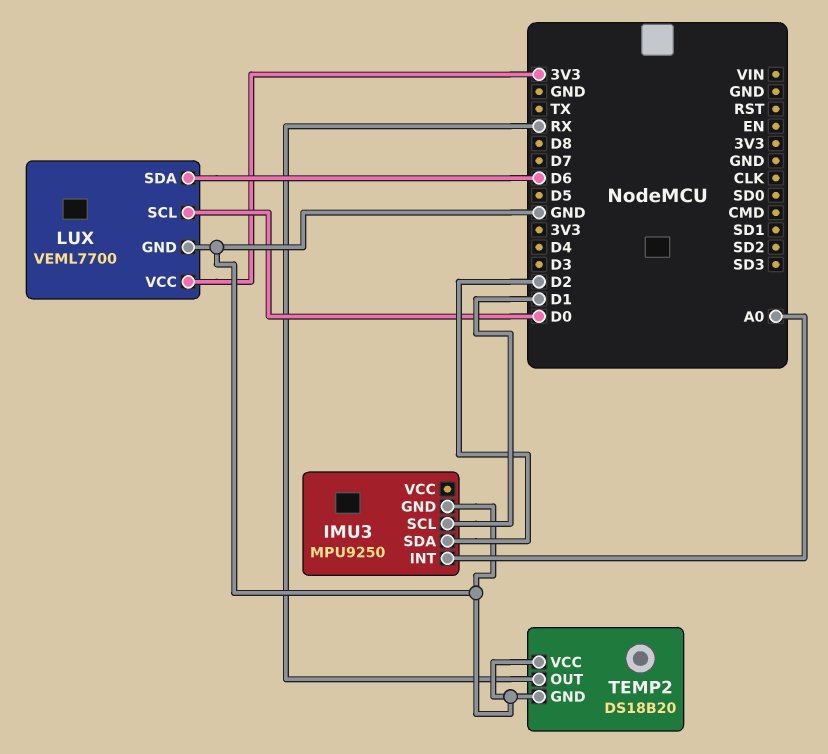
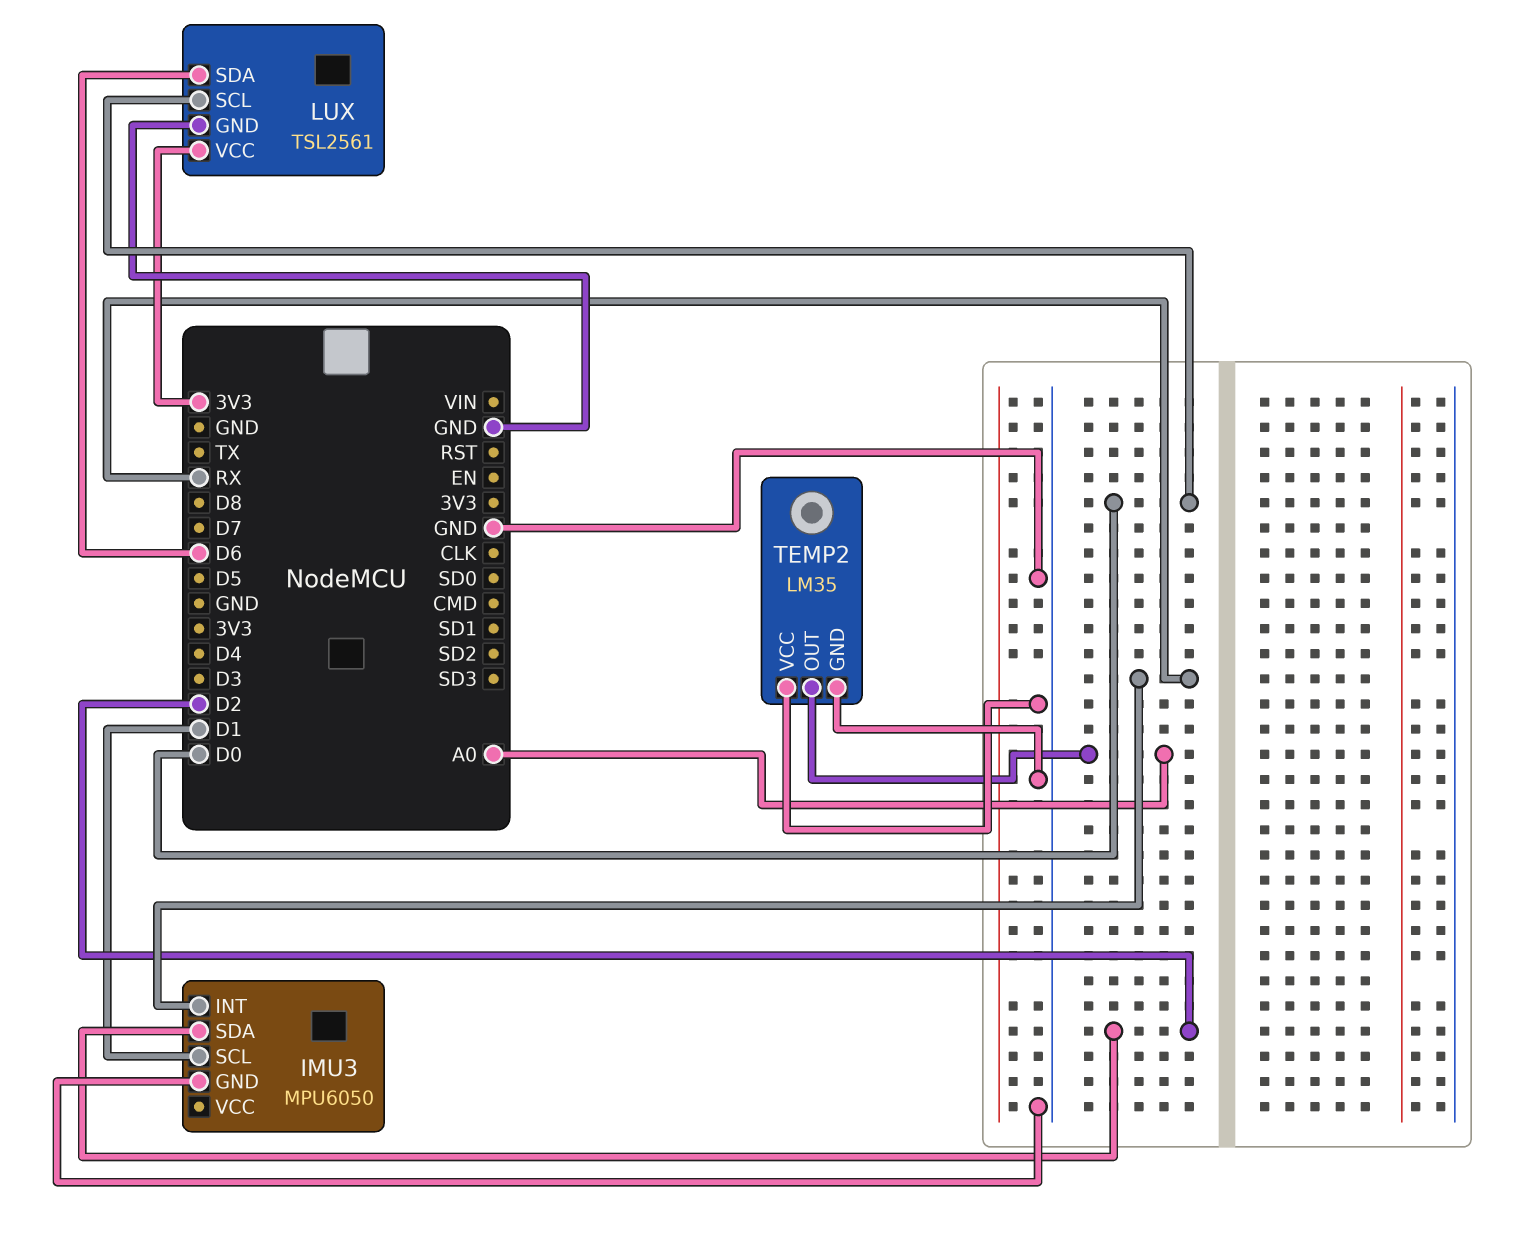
IMU3: MPU9250 -> MPU6050
IMU3 pin INT: A0 -> RX
LUX: VEML7700 -> TSL2561
TEMP2: DS18B20 -> LM35
TEMP2 pin OUT: RX -> A0

